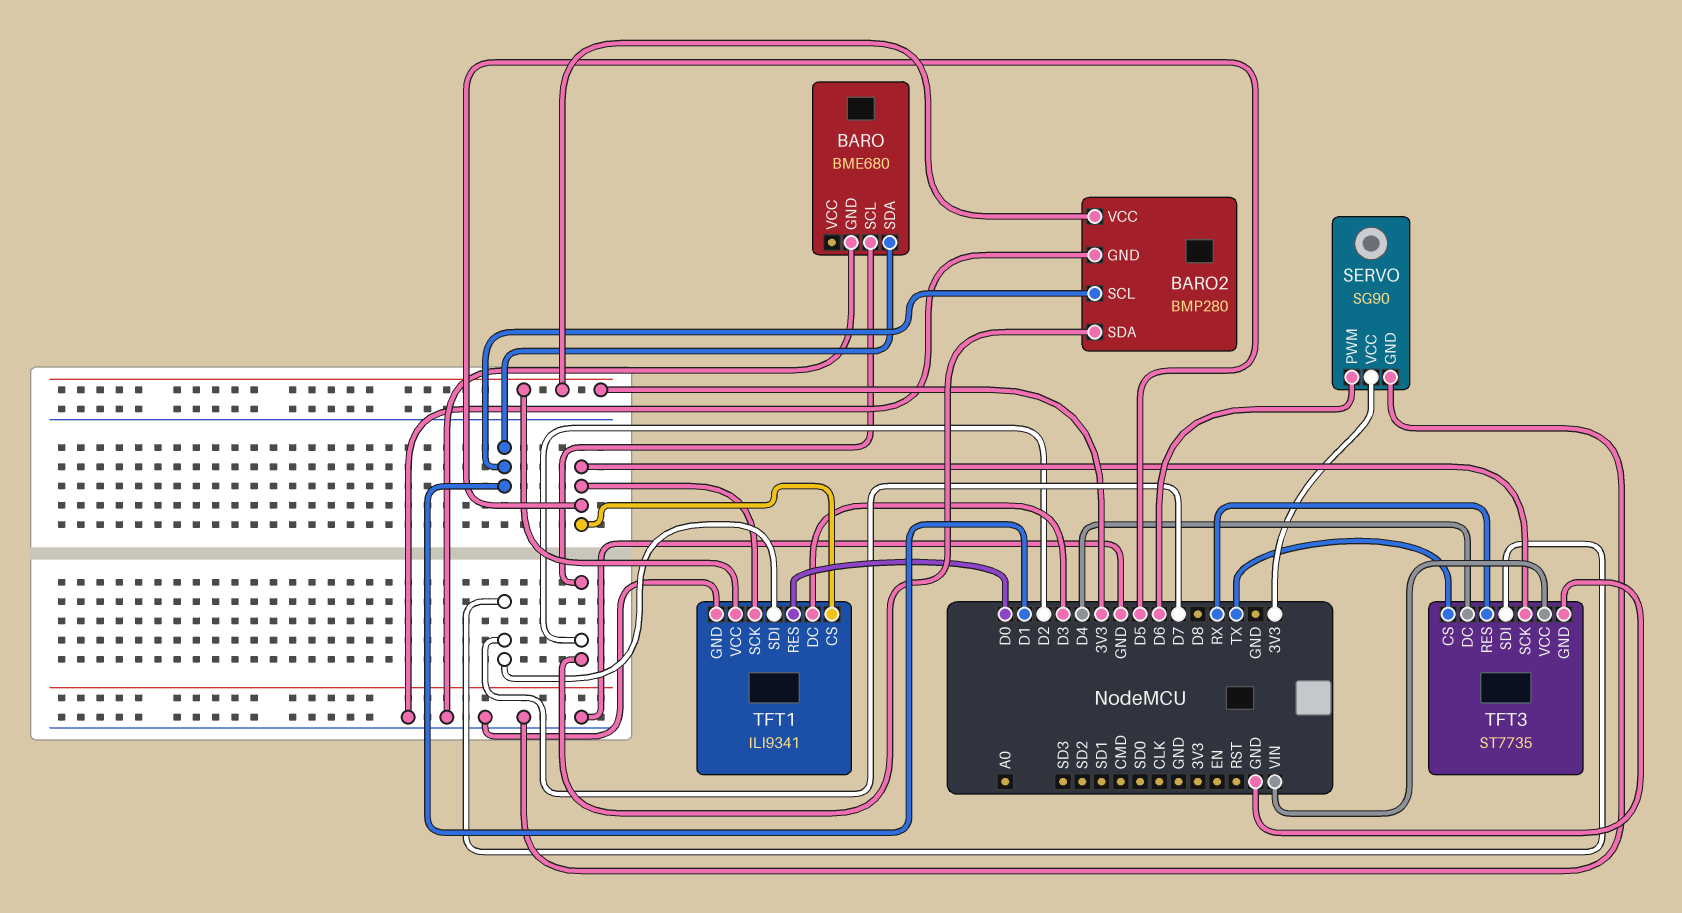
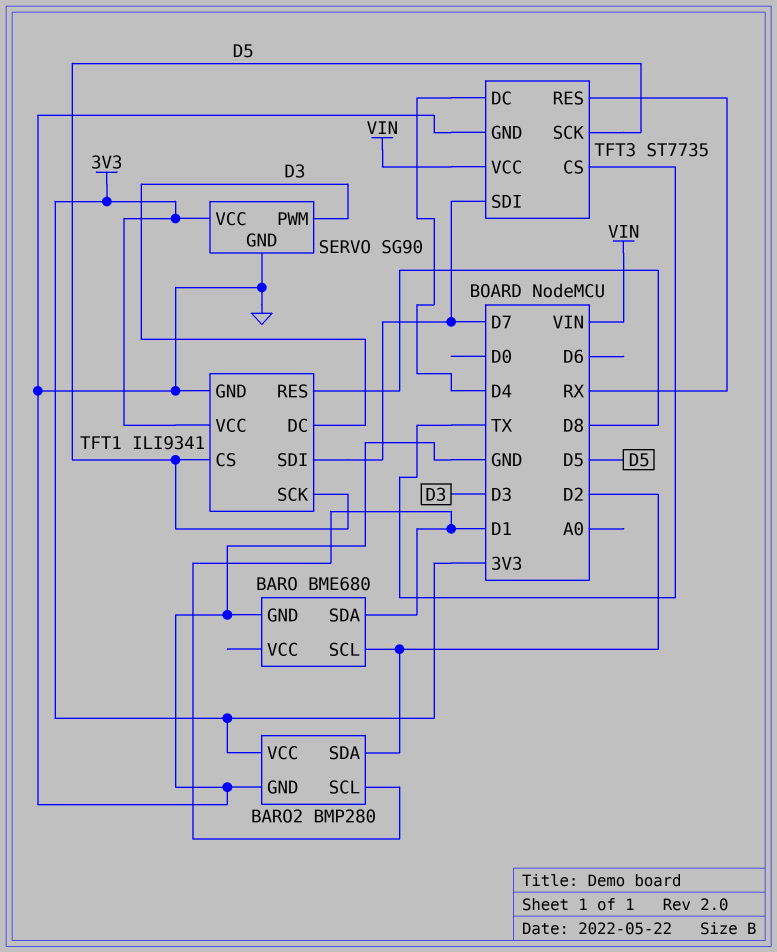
SERVO pin PWM: D6 -> D3
TFT1 pin RES: D0 -> D8

